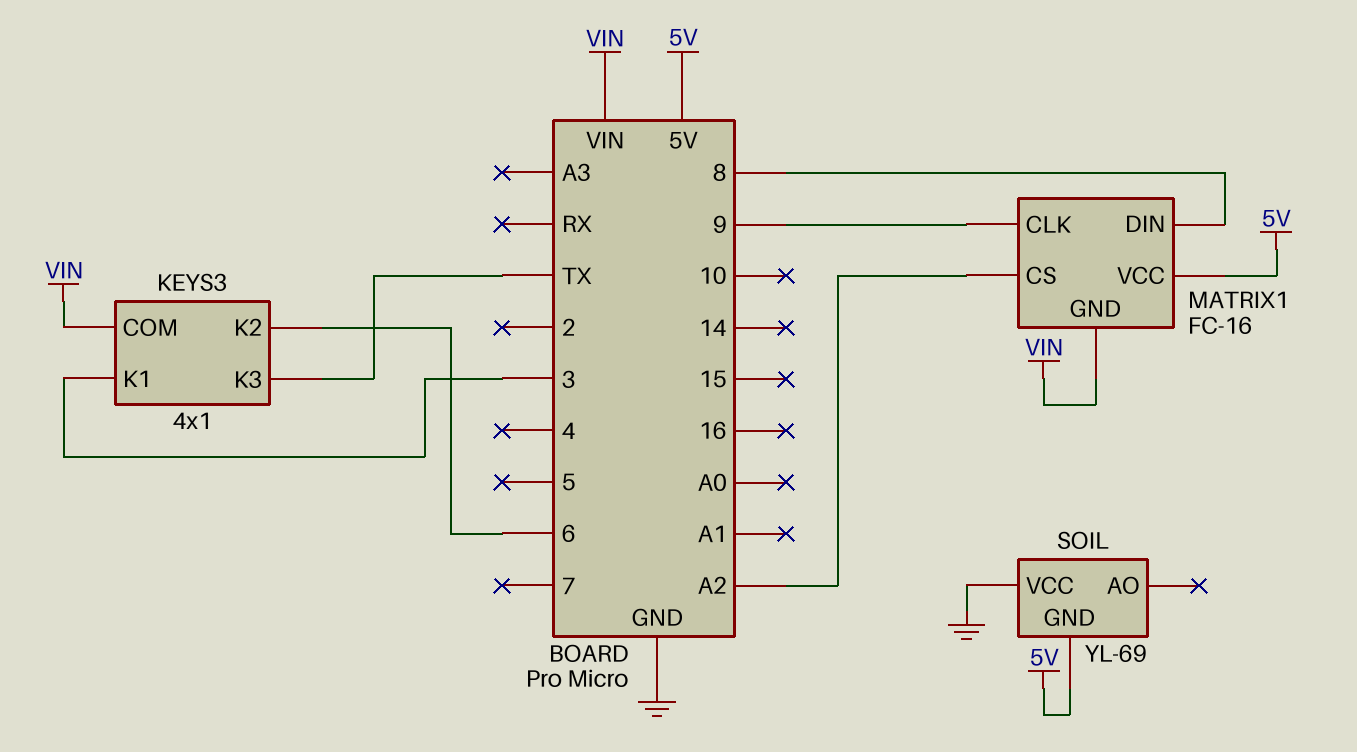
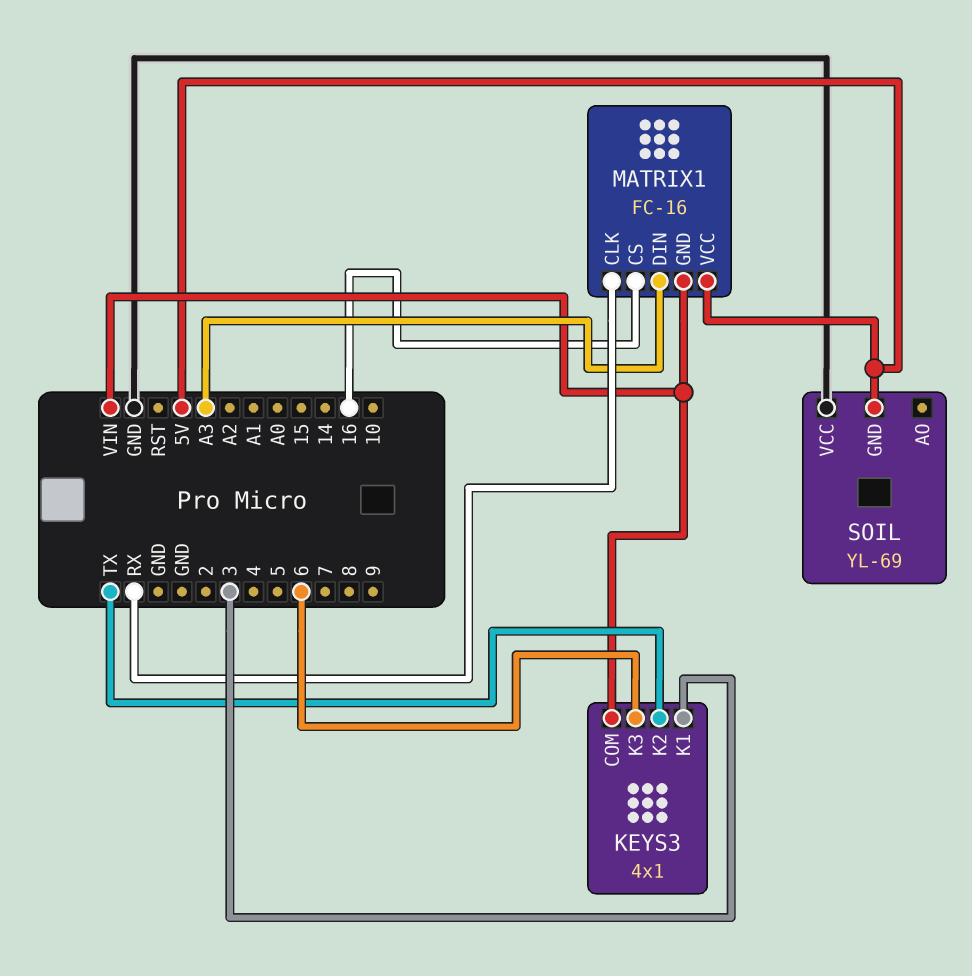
KEYS3 pin K2: 6 -> TX
KEYS3 pin K3: TX -> 6
MATRIX1 pin CLK: 9 -> RX
MATRIX1 pin CS: A2 -> 16
MATRIX1 pin DIN: 8 -> A3

